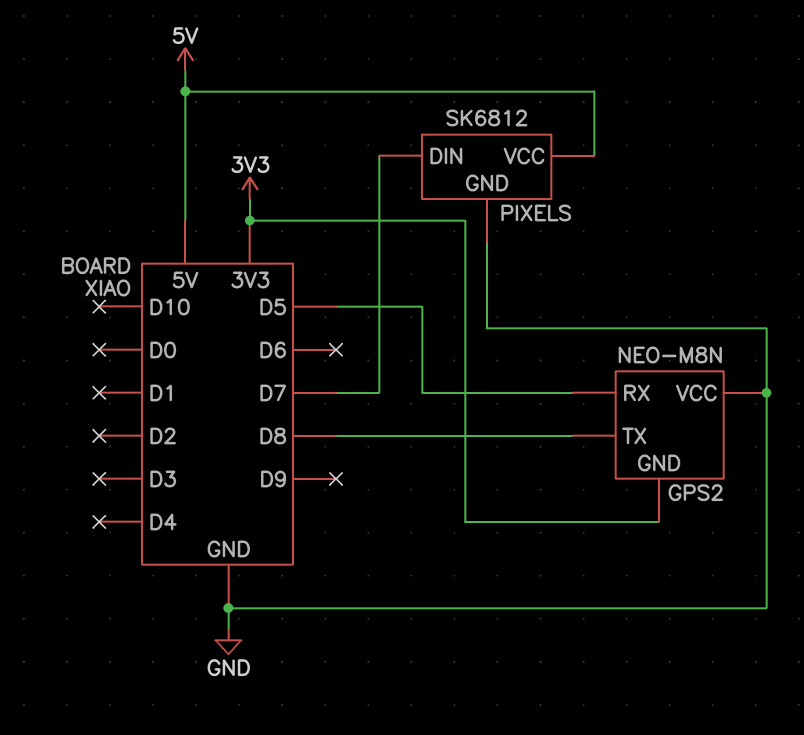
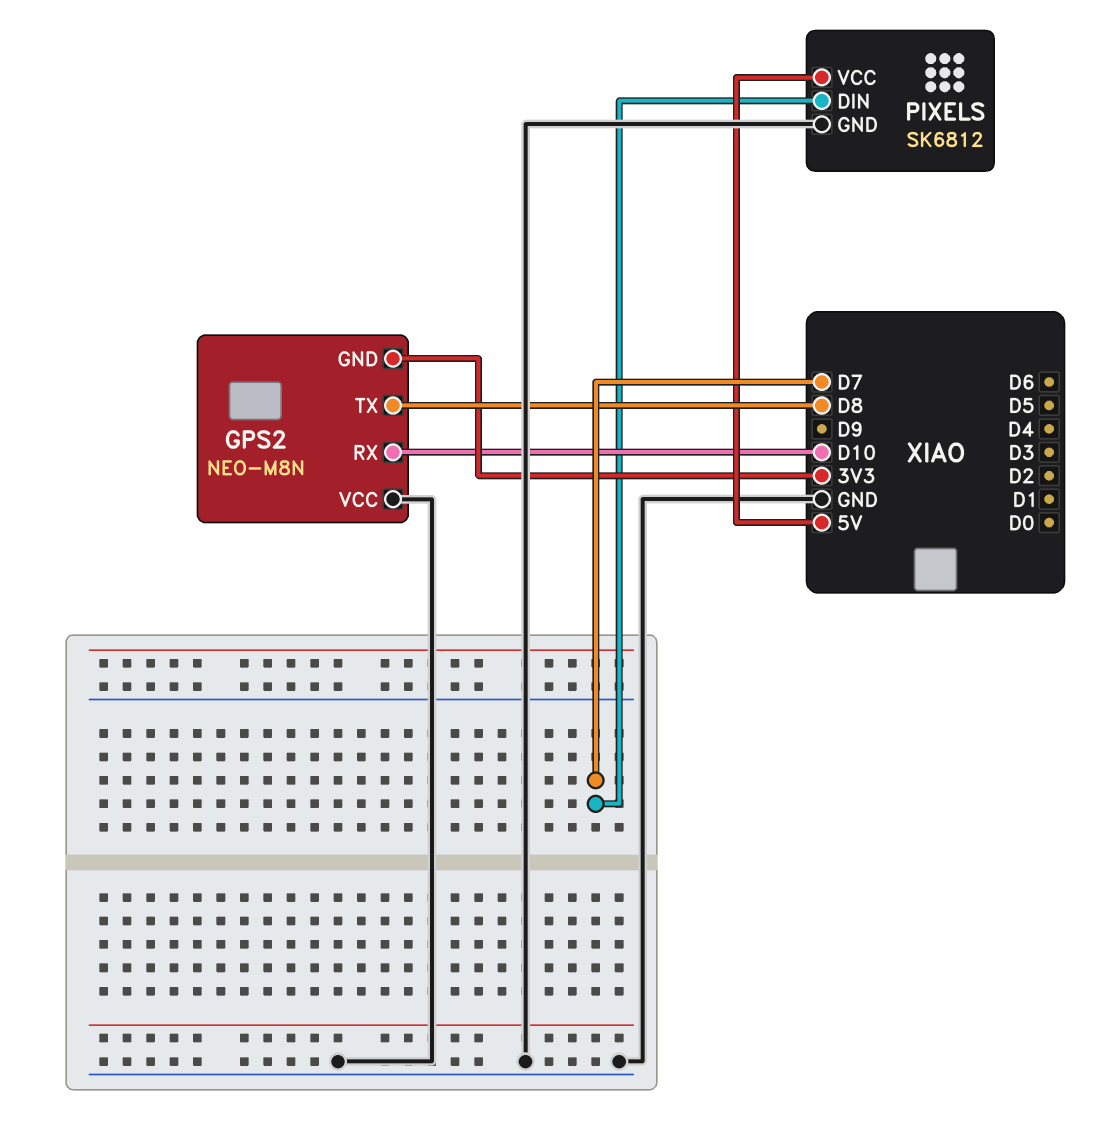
GPS2 pin RX: D5 -> D10

